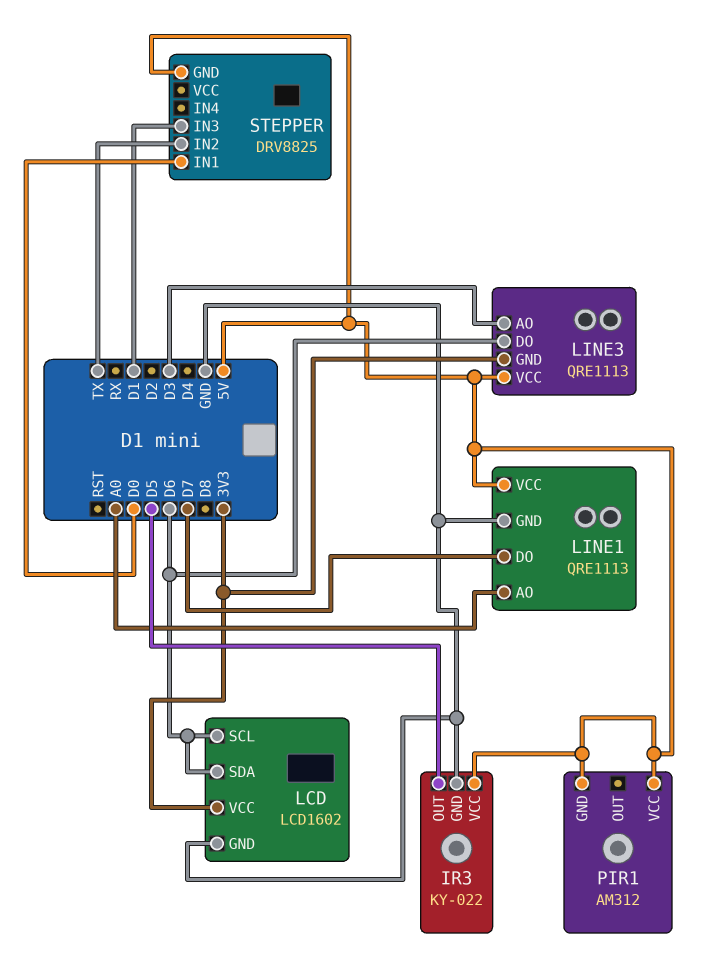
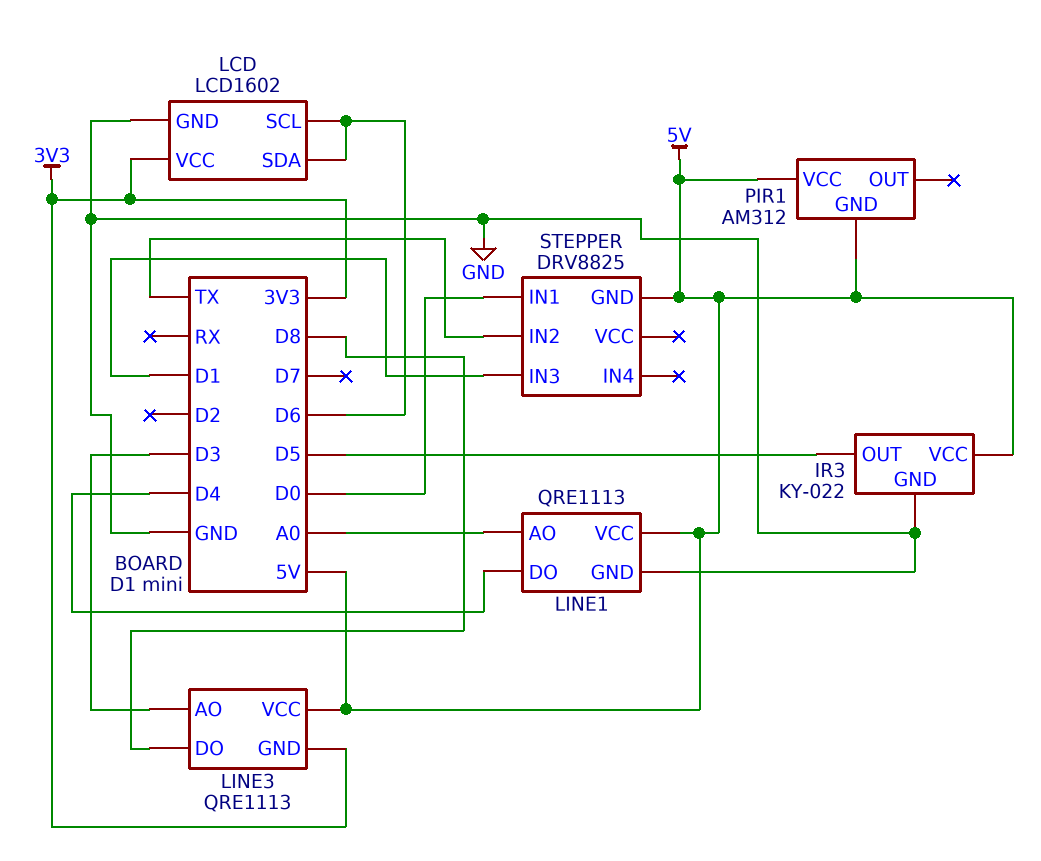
LINE1 pin DO: D7 -> D4
LINE3 pin DO: D6 -> D8

